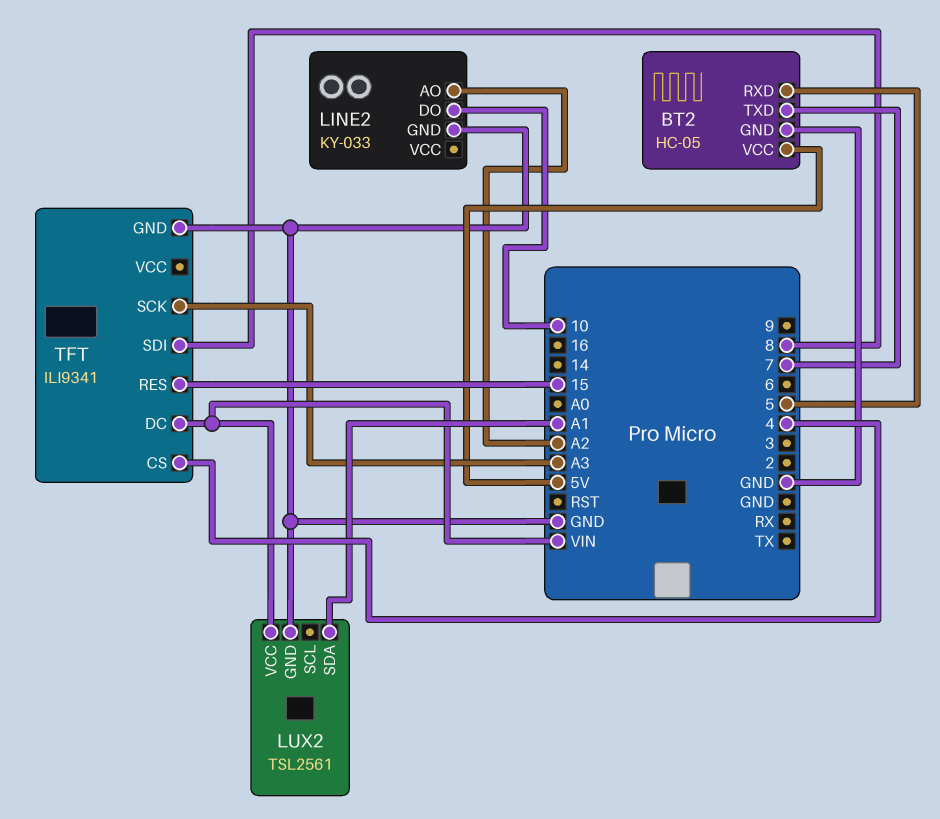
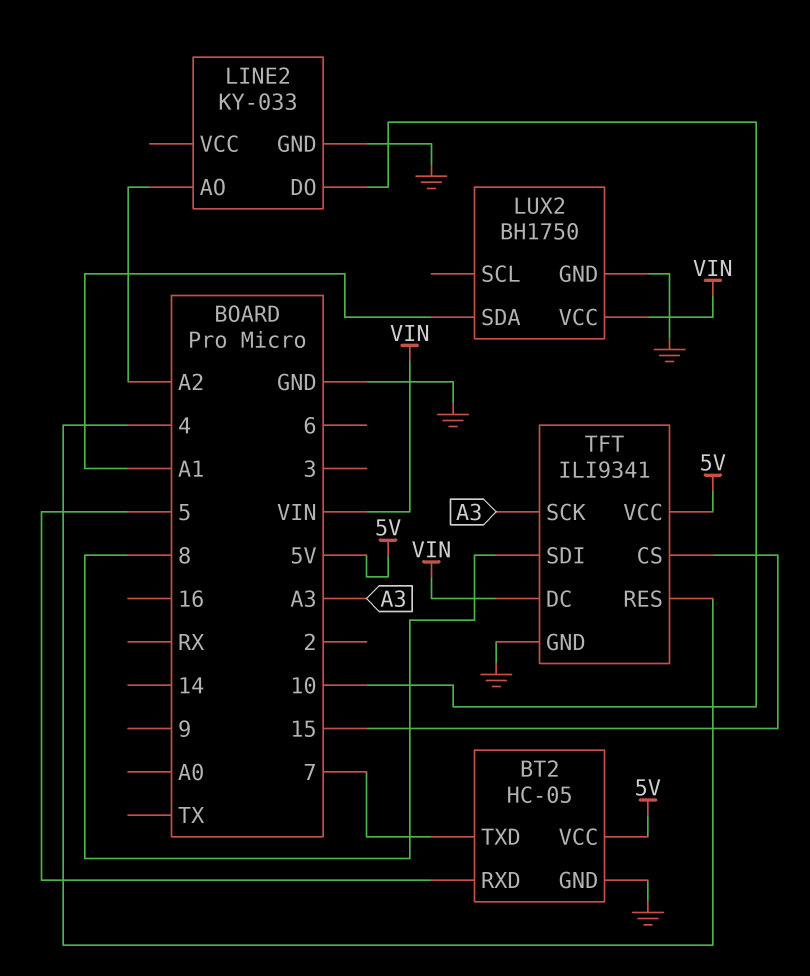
LUX2: TSL2561 -> BH1750
TFT pin CS: 4 -> 15
TFT pin RES: 15 -> 4
TFT pin VCC: none -> 5V

